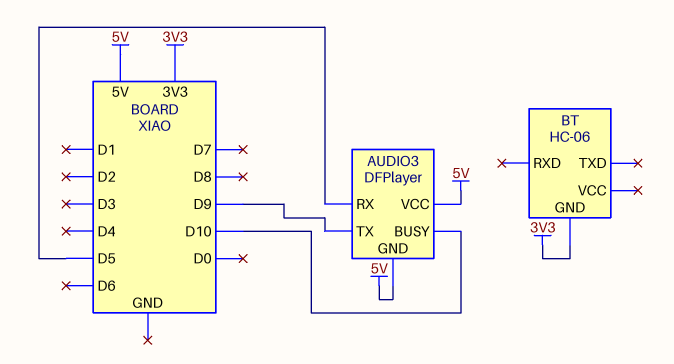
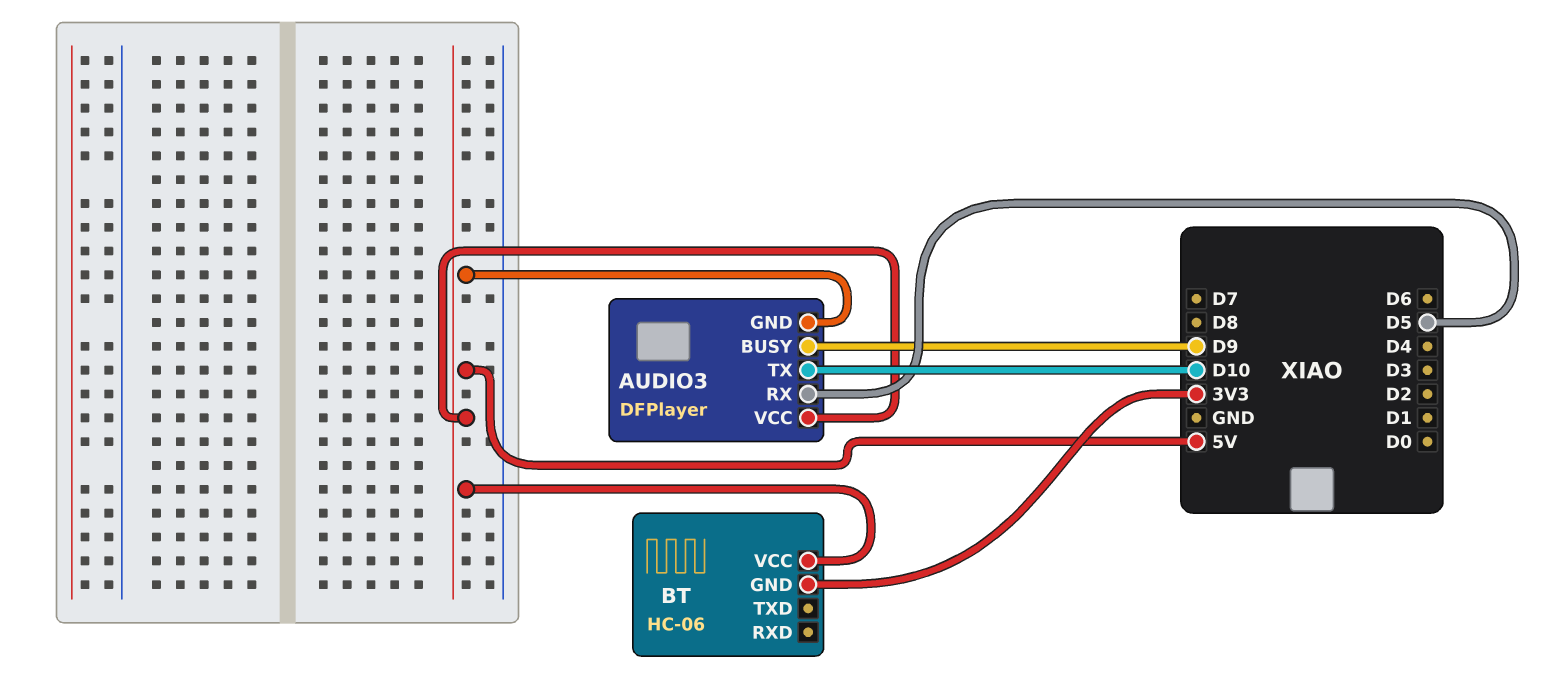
AUDIO3 pin BUSY: D10 -> D9
AUDIO3 pin TX: D9 -> D10
BT pin VCC: none -> 5V

